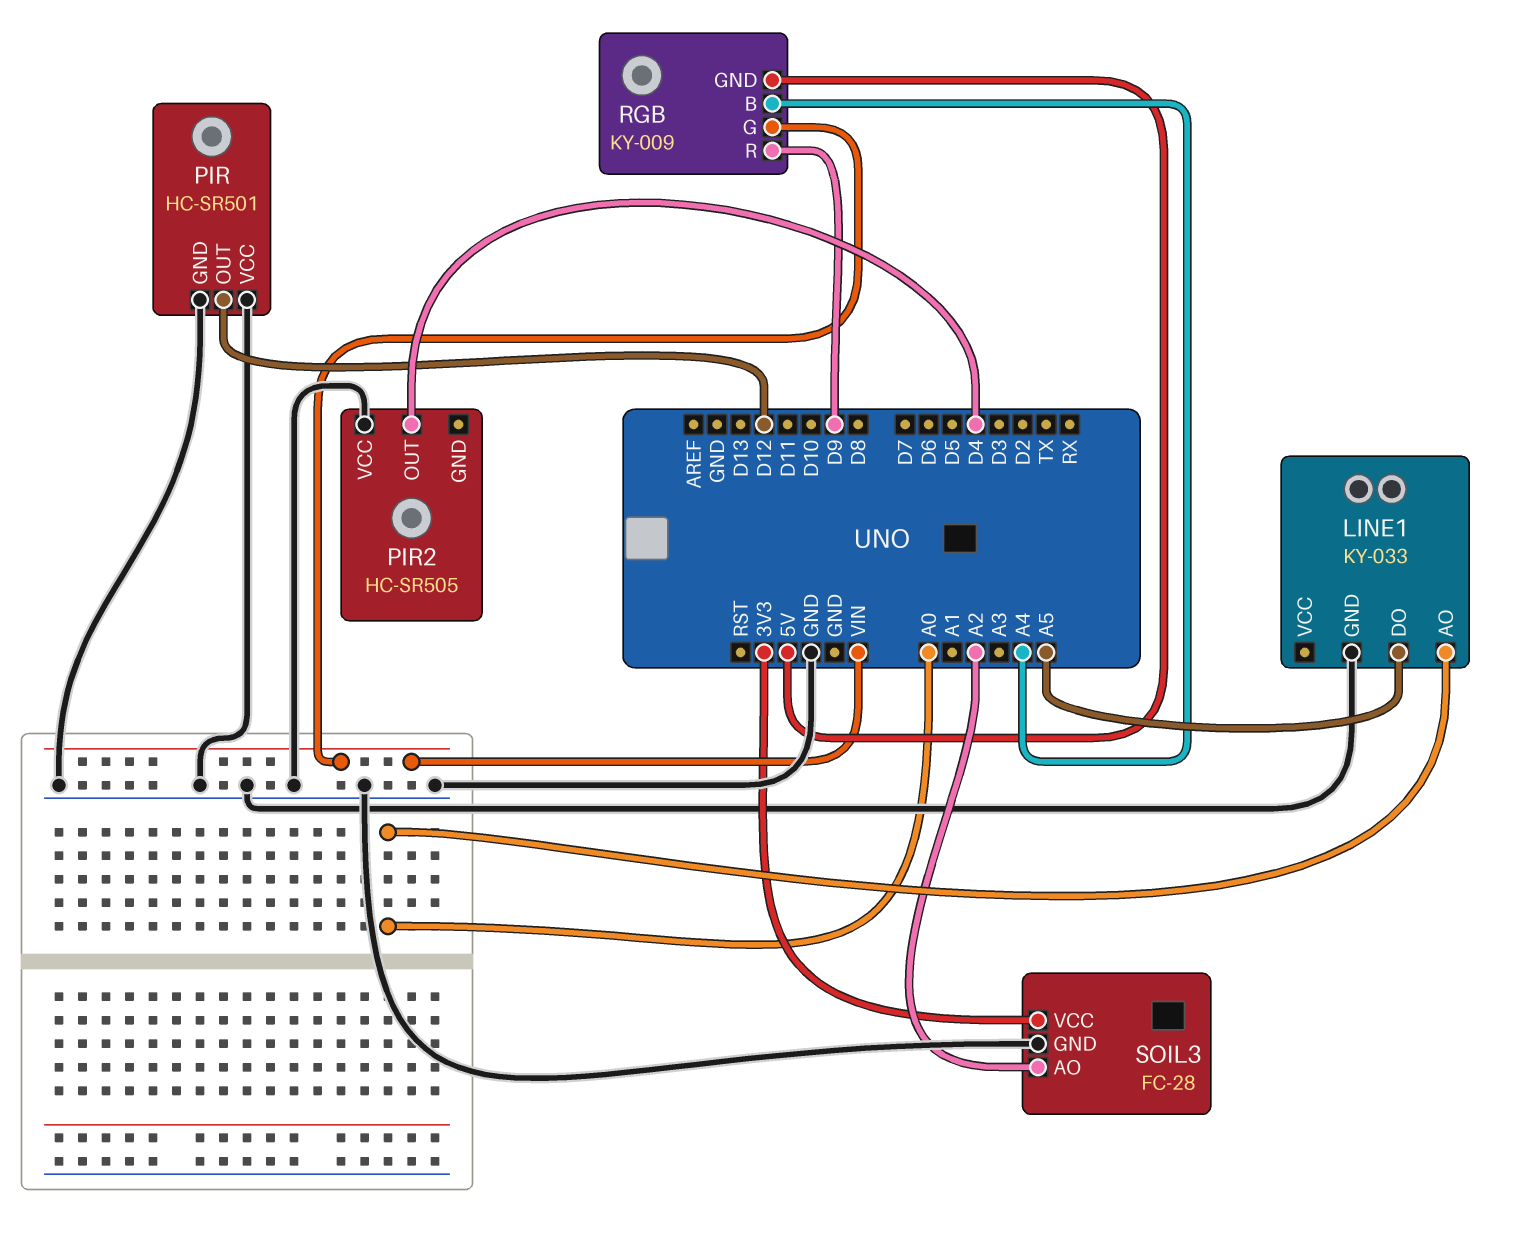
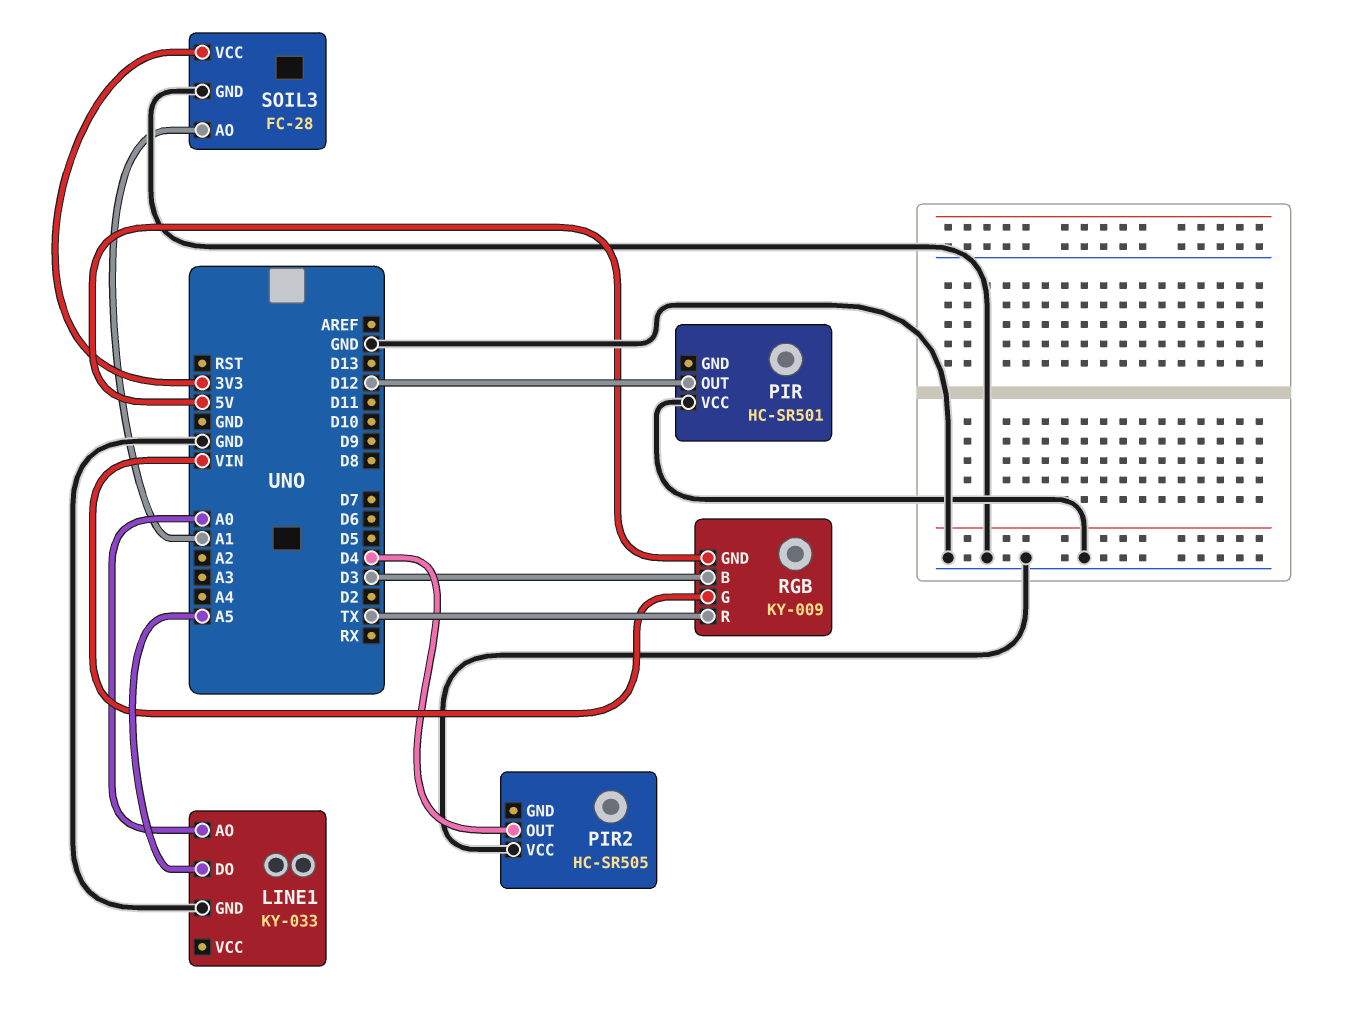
PIR pin GND: GND -> none
RGB pin B: A4 -> D3
RGB pin R: D9 -> TX
SOIL3 pin AO: A2 -> A1

